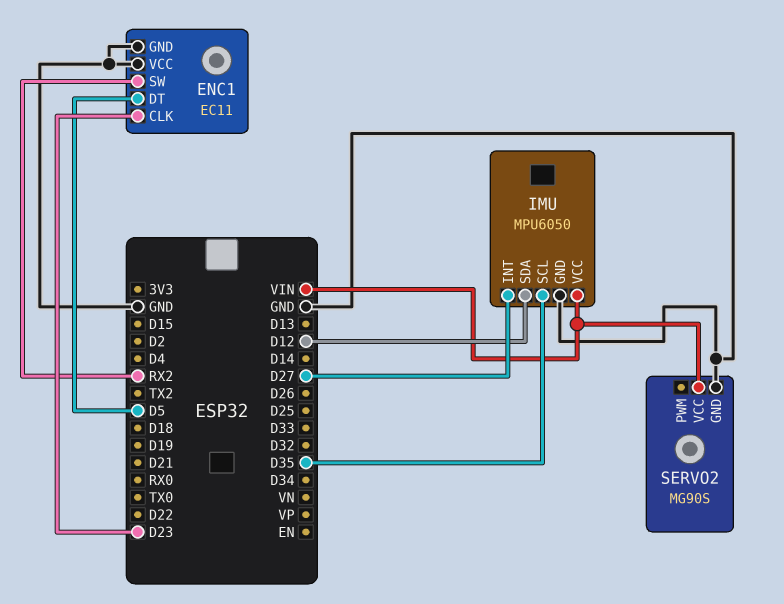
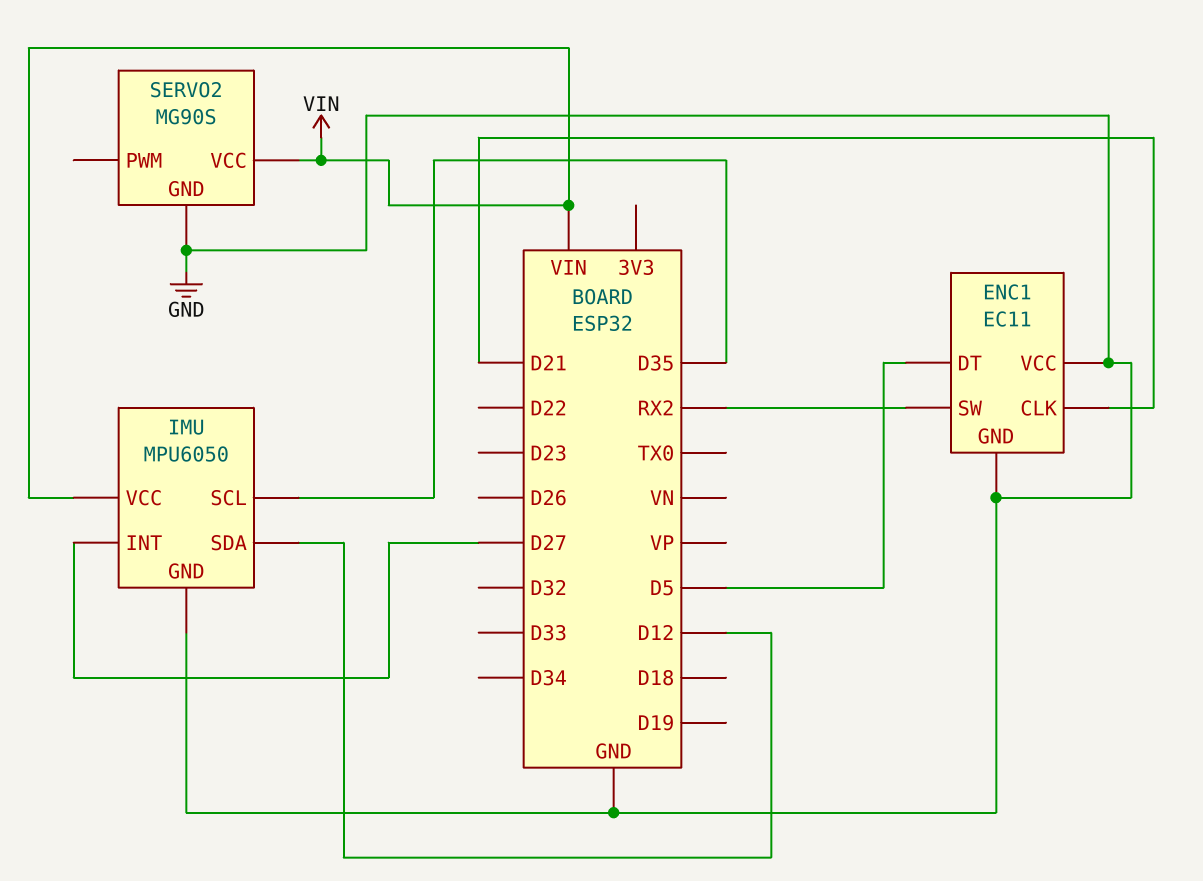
ENC1 pin CLK: D23 -> D21

